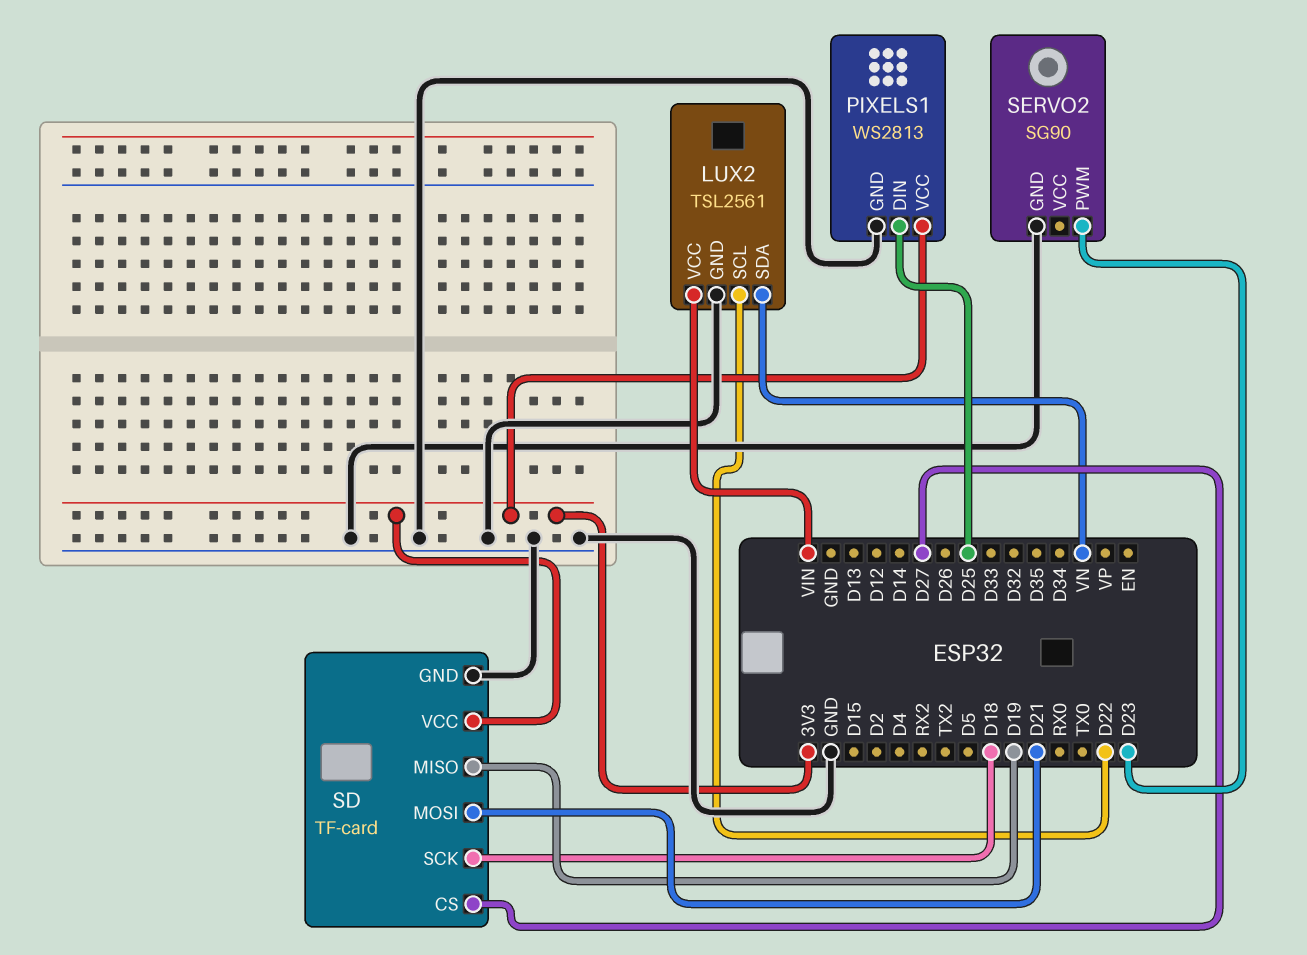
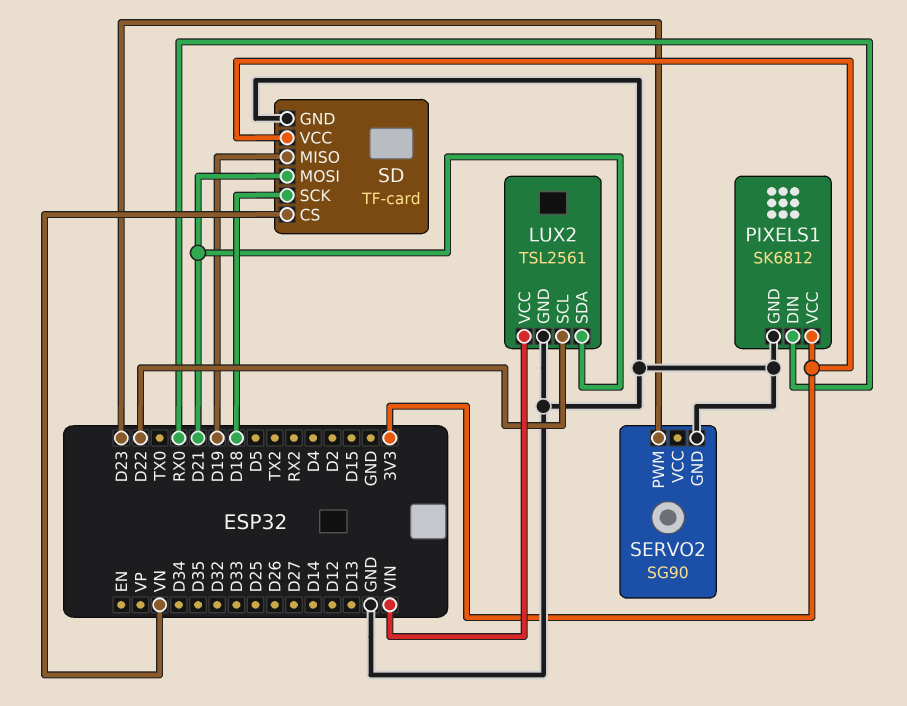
LUX2 pin SDA: VN -> D21
PIXELS1: WS2813 -> SK6812
PIXELS1 pin DIN: D25 -> RX0
SD pin CS: D27 -> VN

